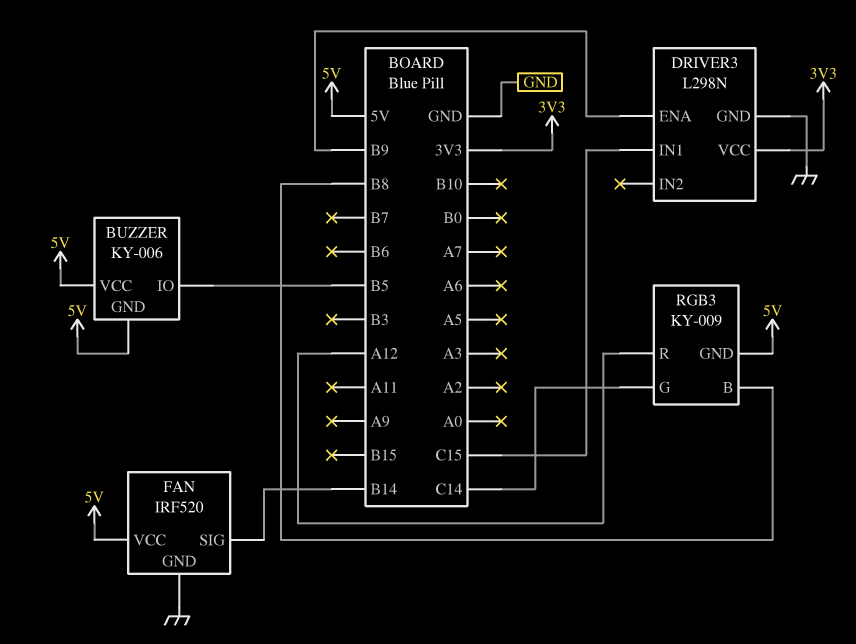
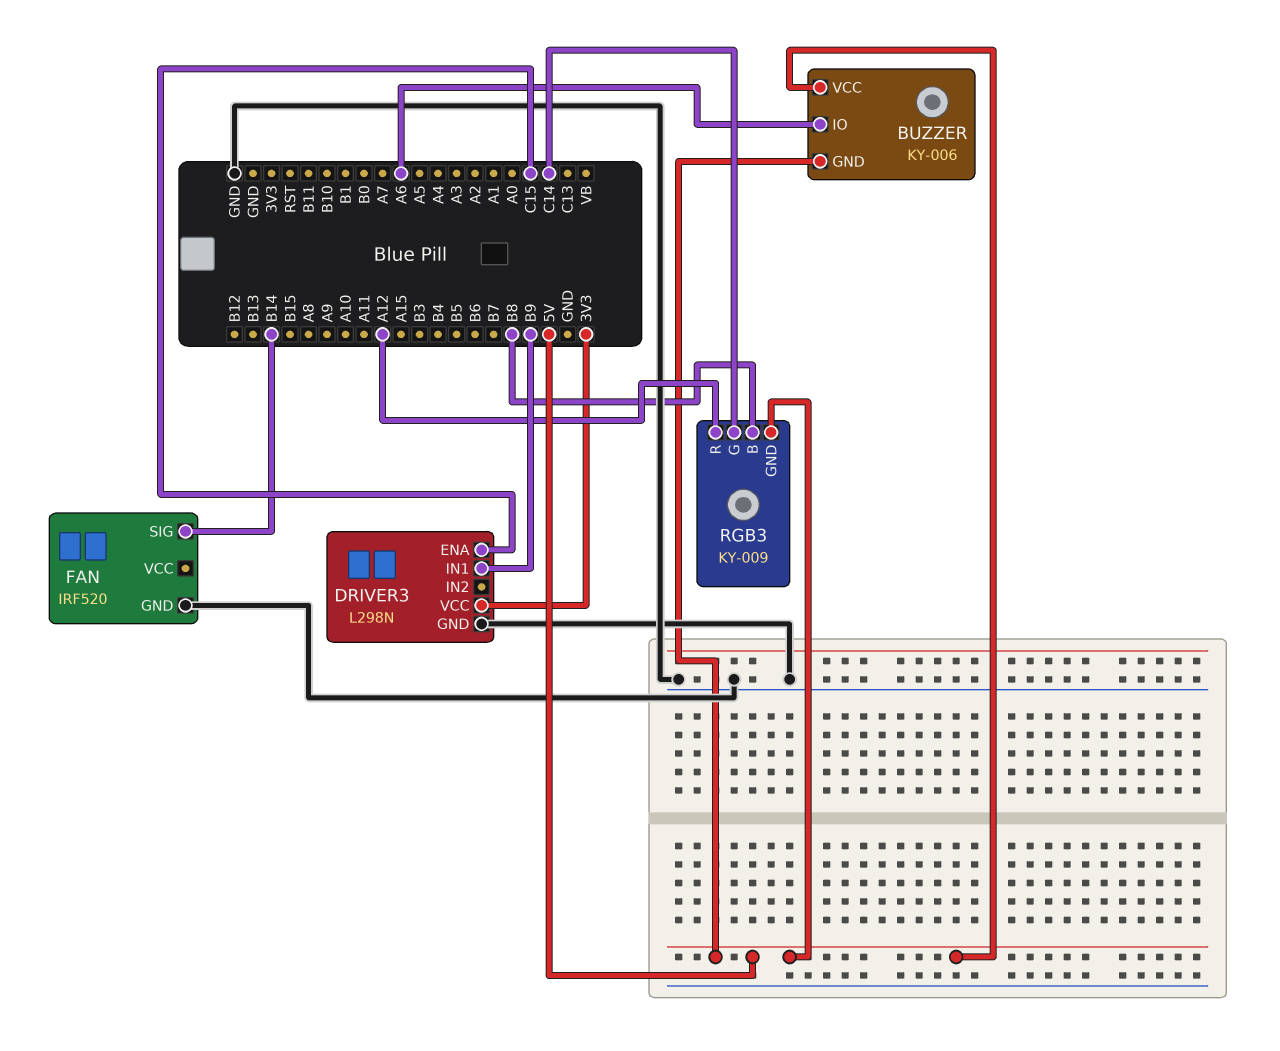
BUZZER pin IO: B5 -> A6
DRIVER3 pin ENA: B9 -> C15
DRIVER3 pin IN1: C15 -> B9
FAN pin VCC: 5V -> none

